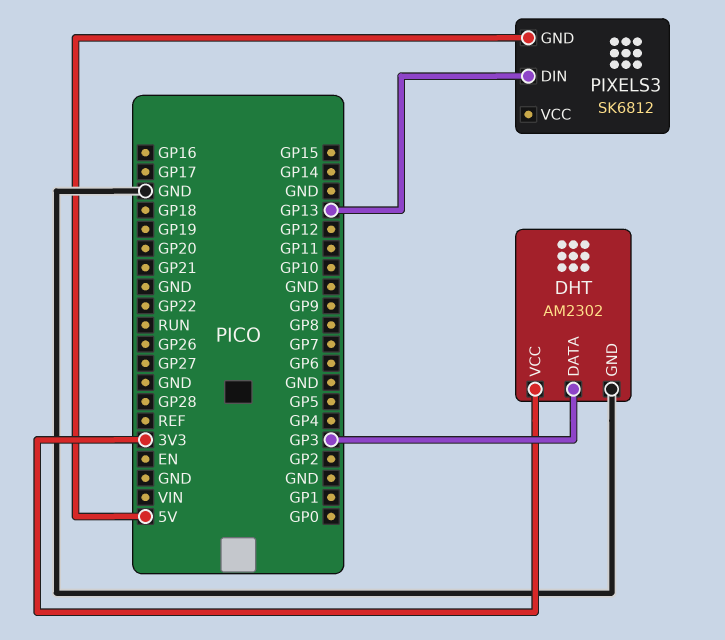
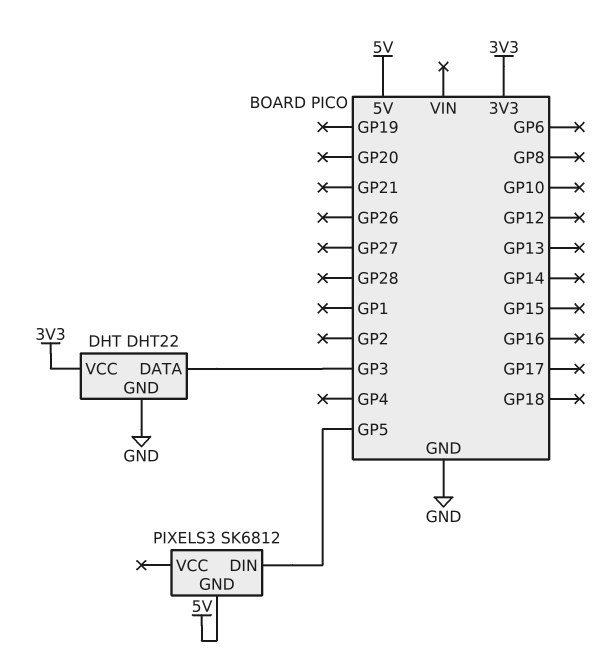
DHT: AM2302 -> DHT22
PIXELS3 pin DIN: GP13 -> GP5

